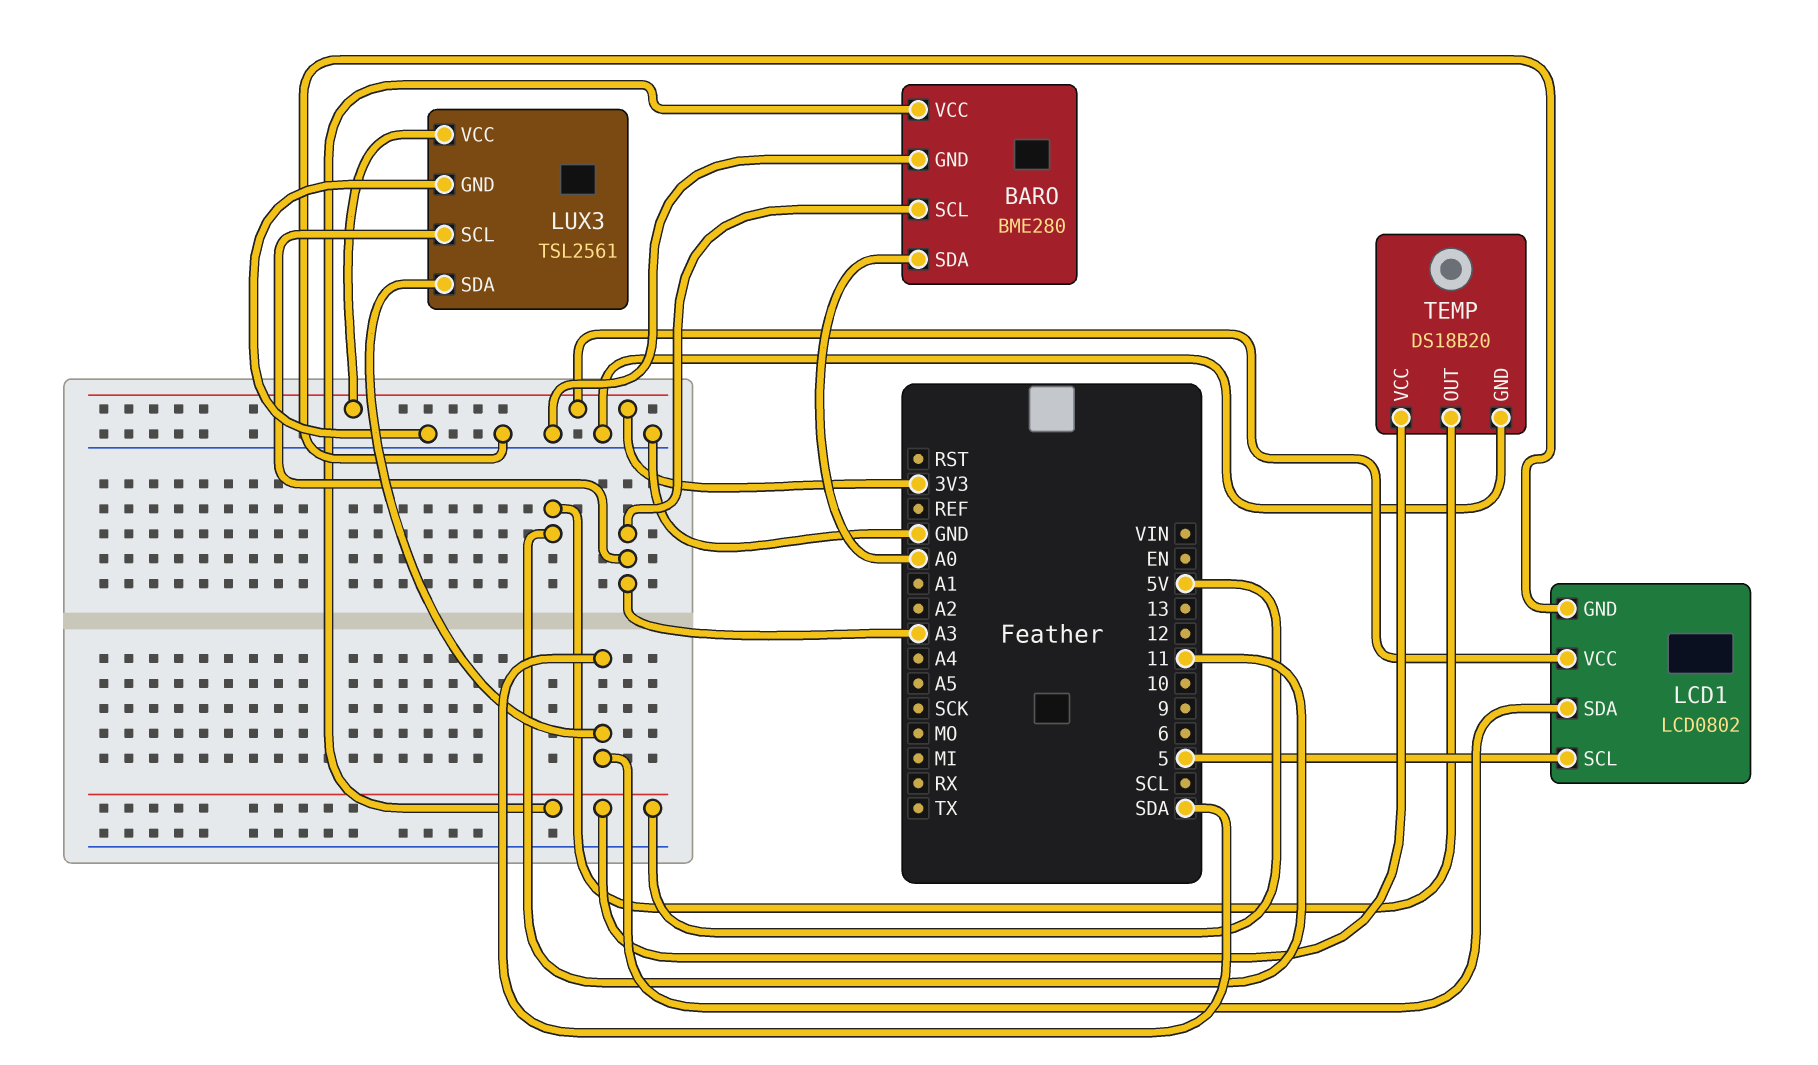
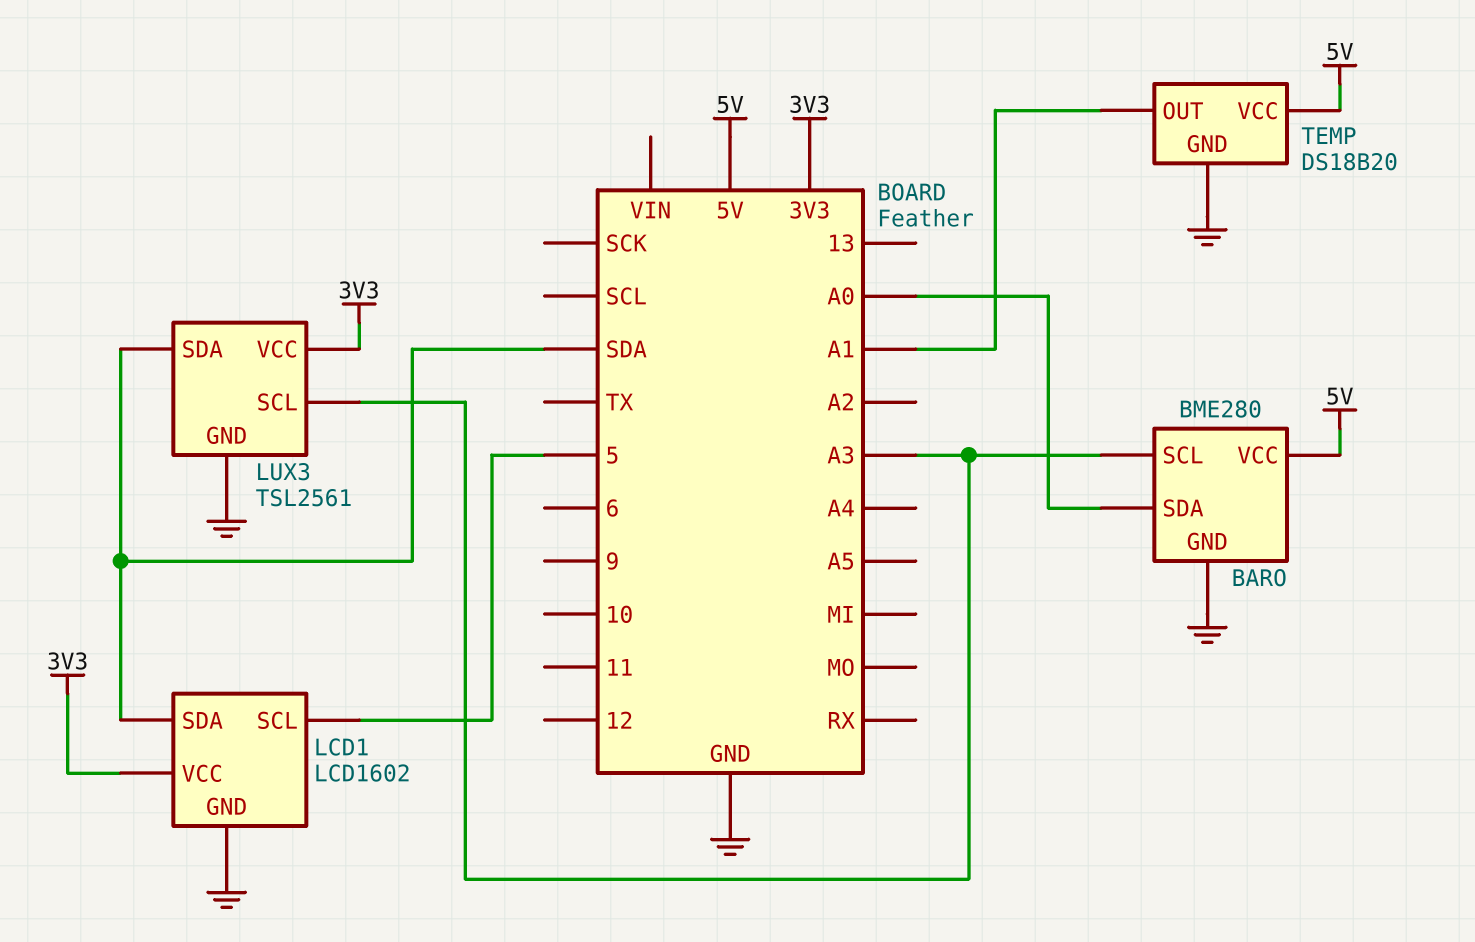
LCD1: LCD0802 -> LCD1602
TEMP pin OUT: 11 -> A1

